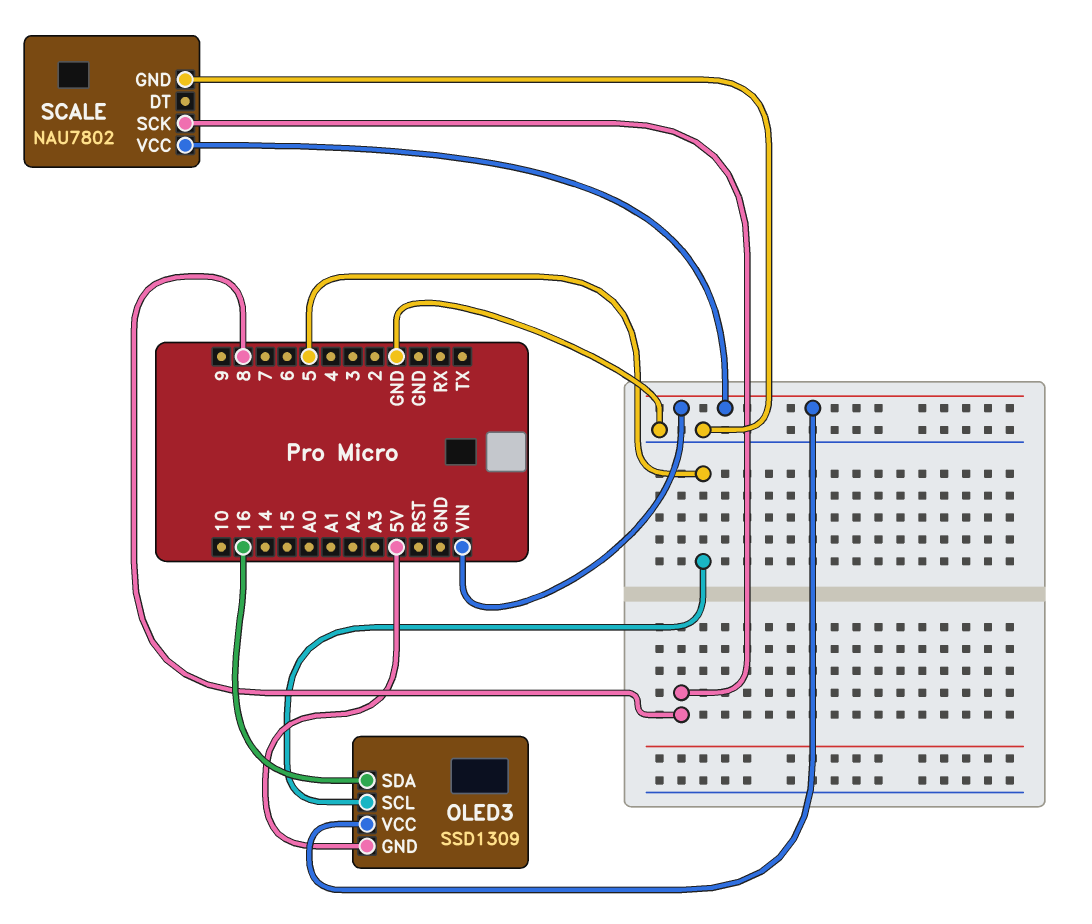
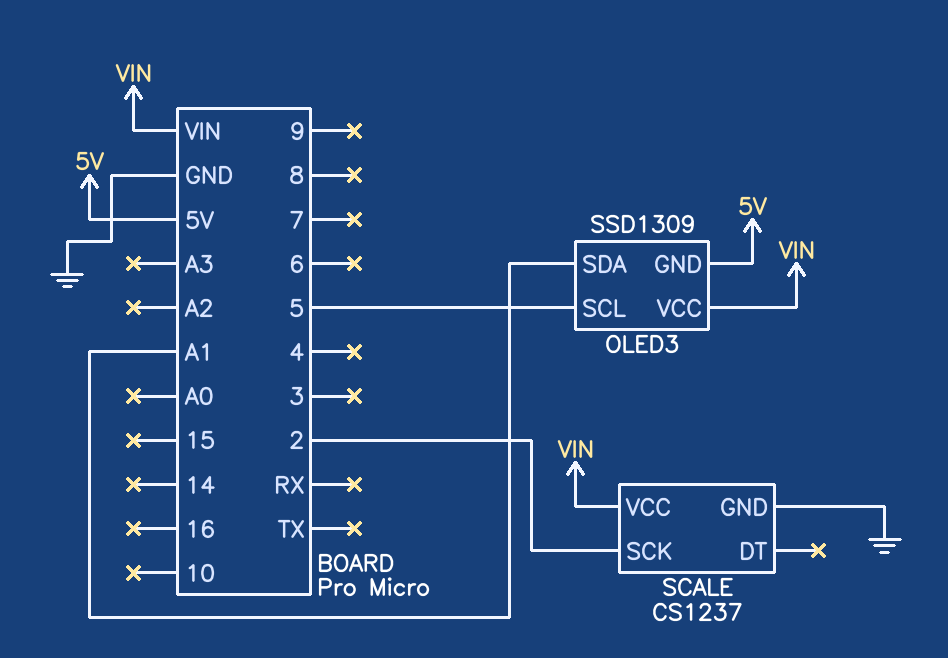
OLED3 pin SDA: 16 -> A1
SCALE: NAU7802 -> CS1237
SCALE pin SCK: 8 -> 2

